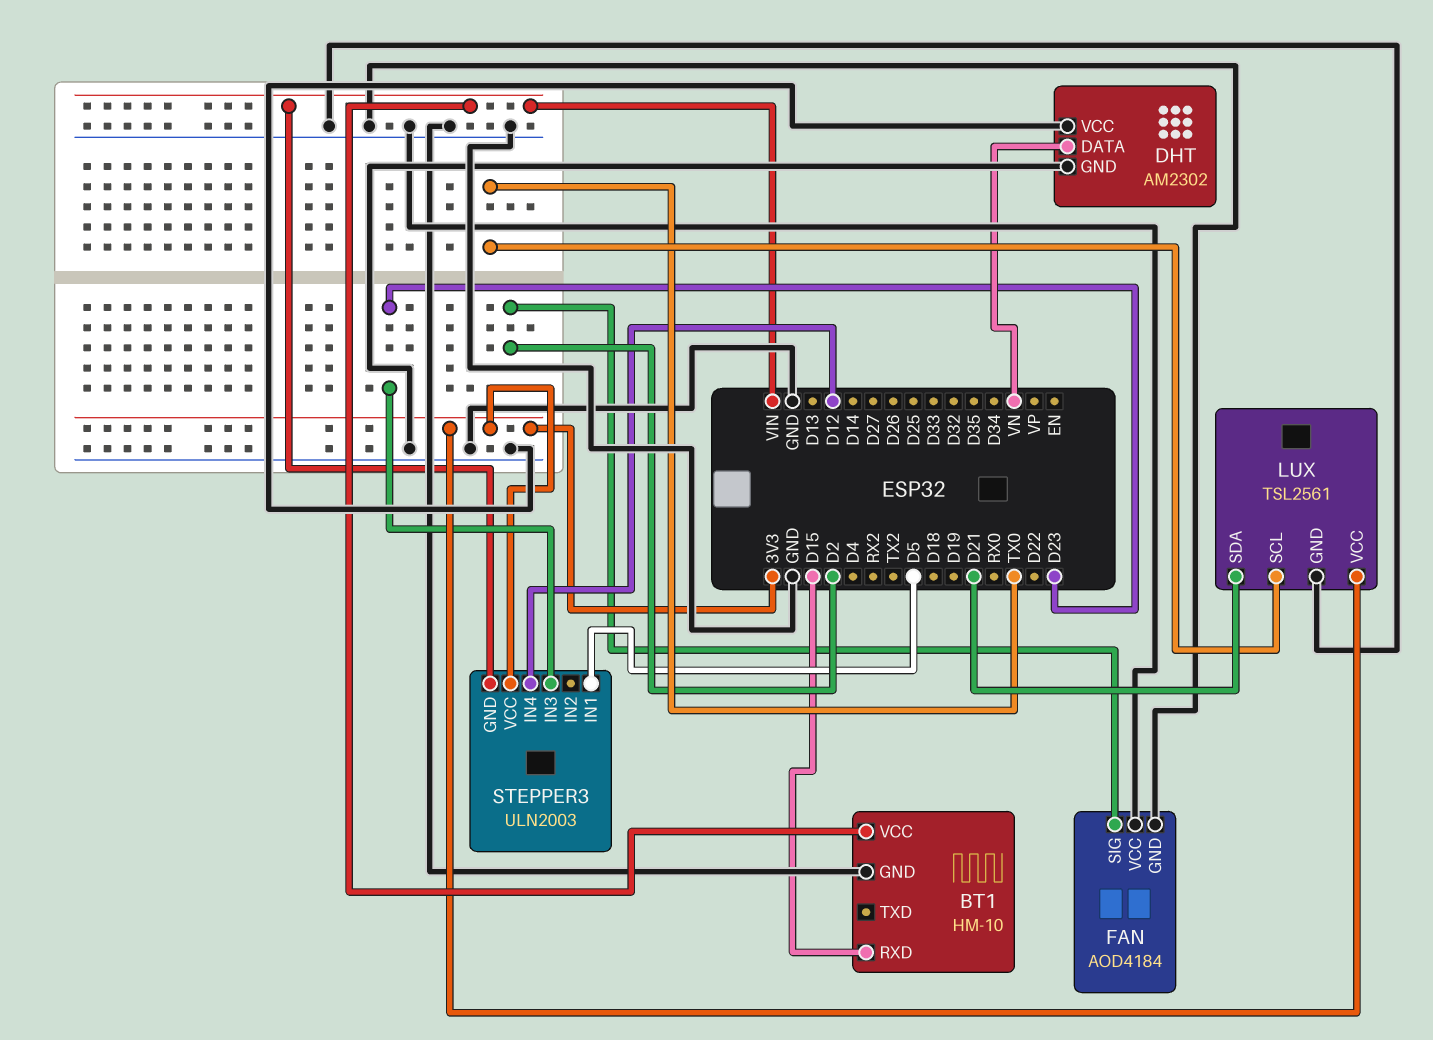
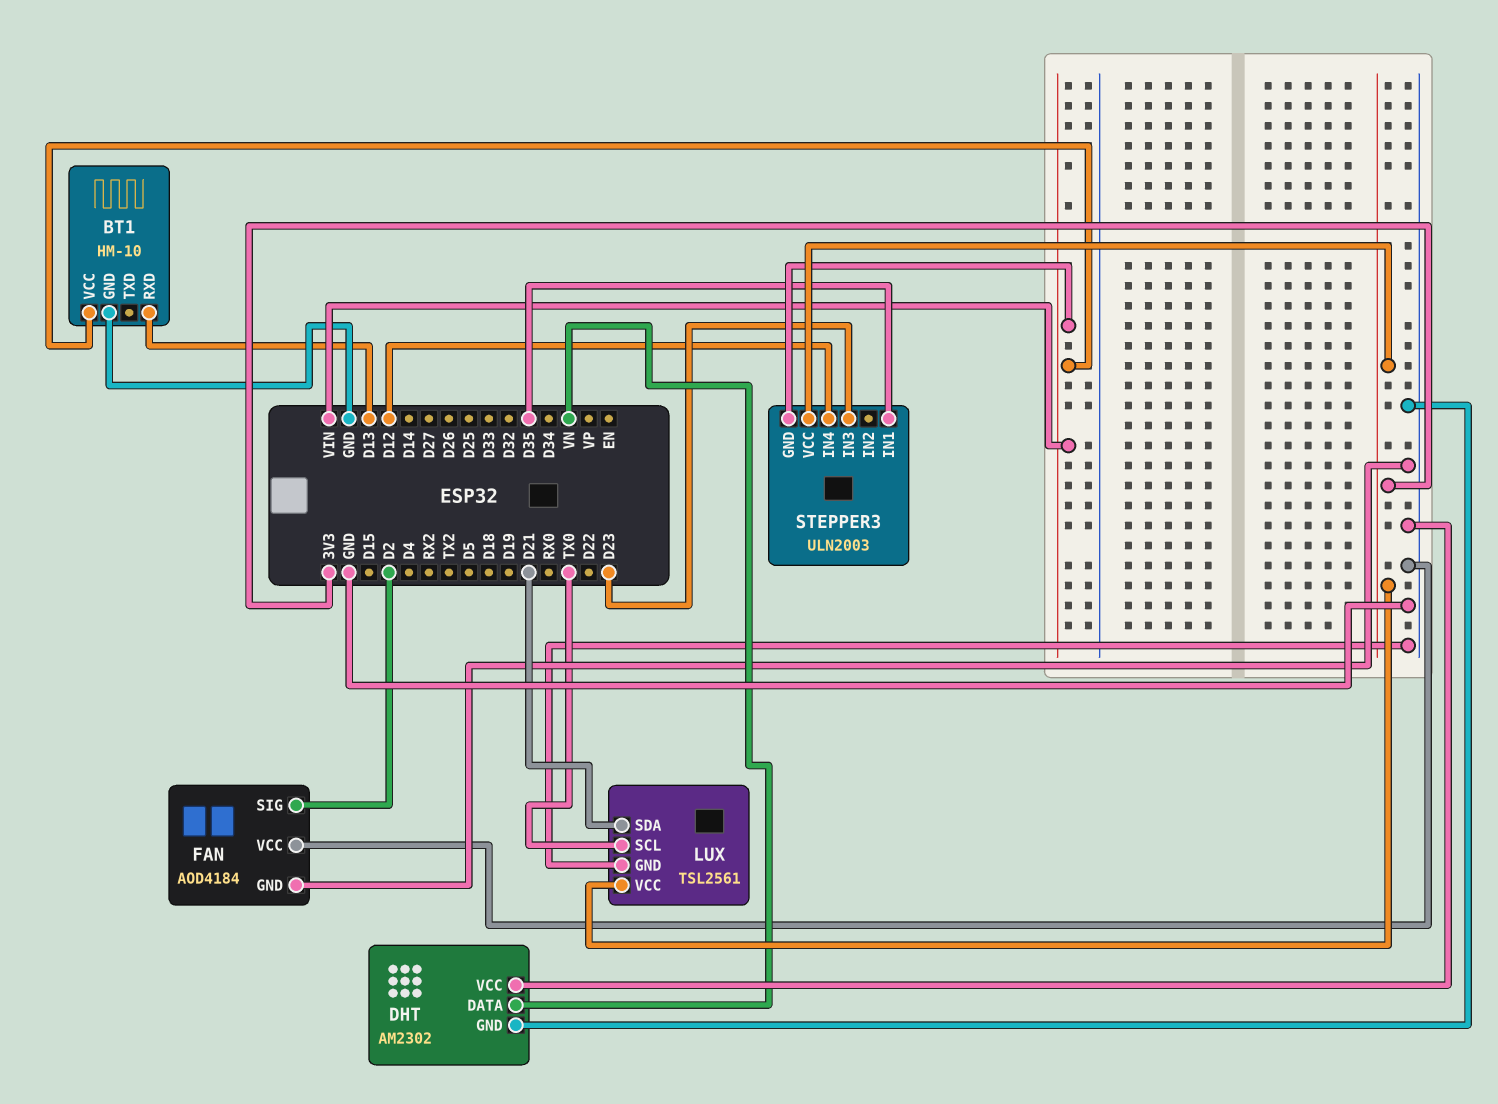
BT1 pin RXD: D15 -> D13
STEPPER3 pin IN1: D5 -> D35

